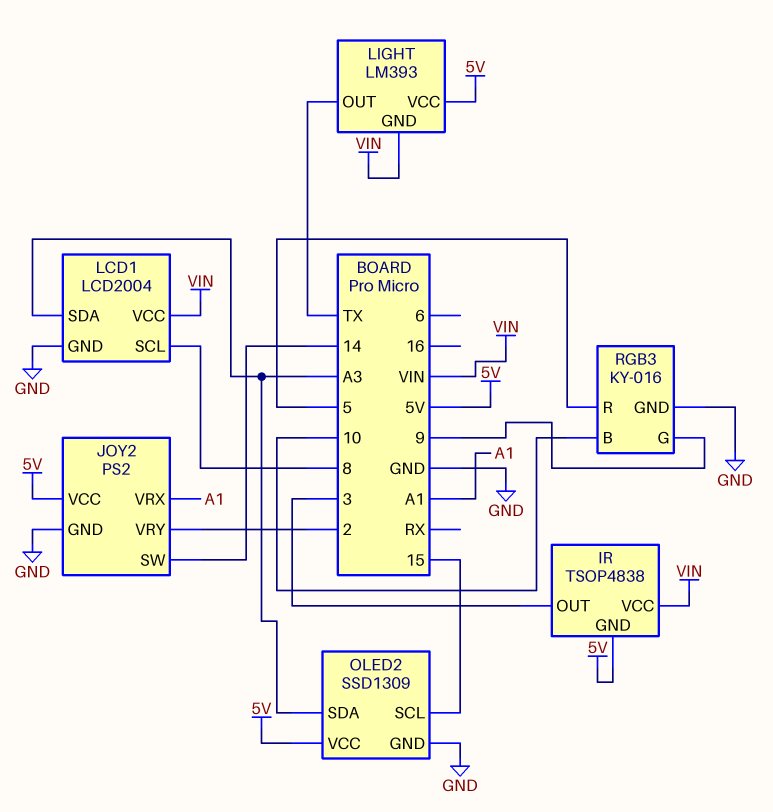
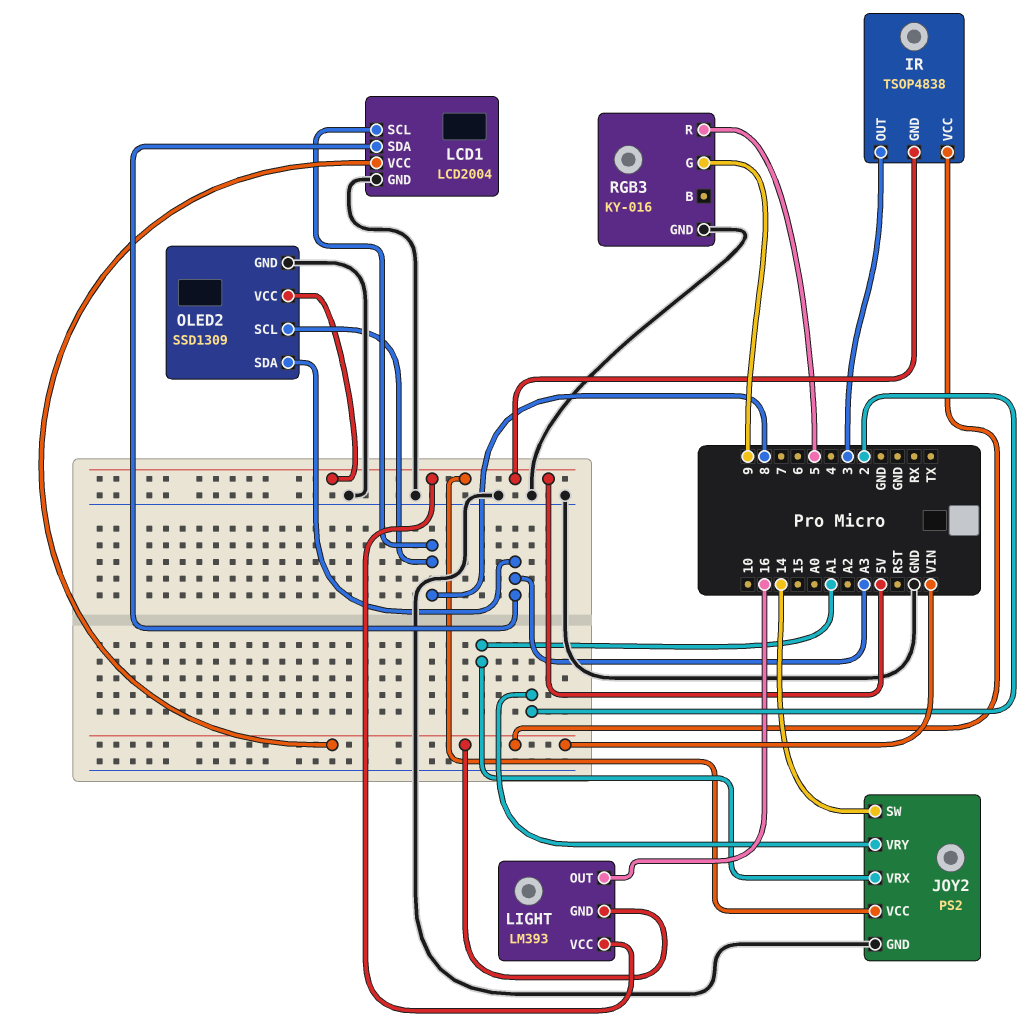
LIGHT pin OUT: TX -> 16
OLED2 pin SCL: 15 -> 8
RGB3 pin B: 10 -> none

